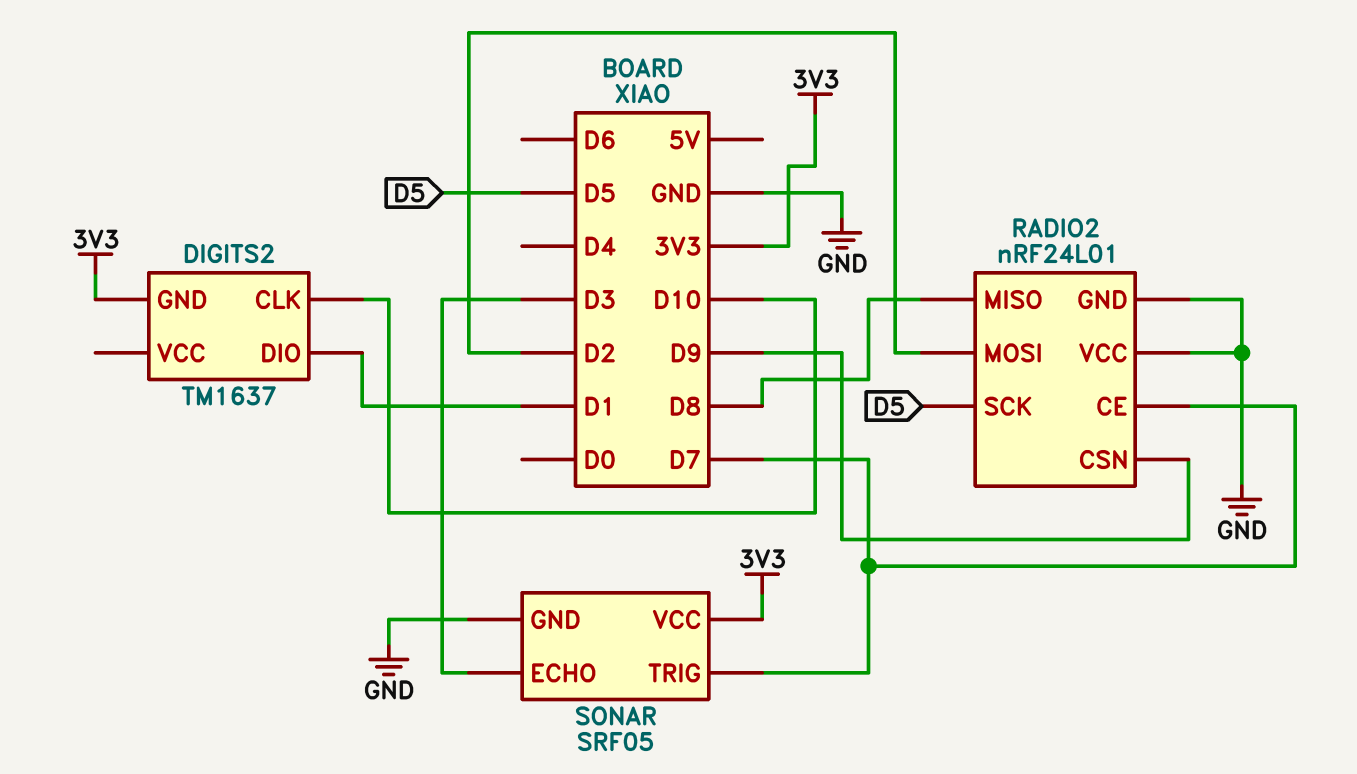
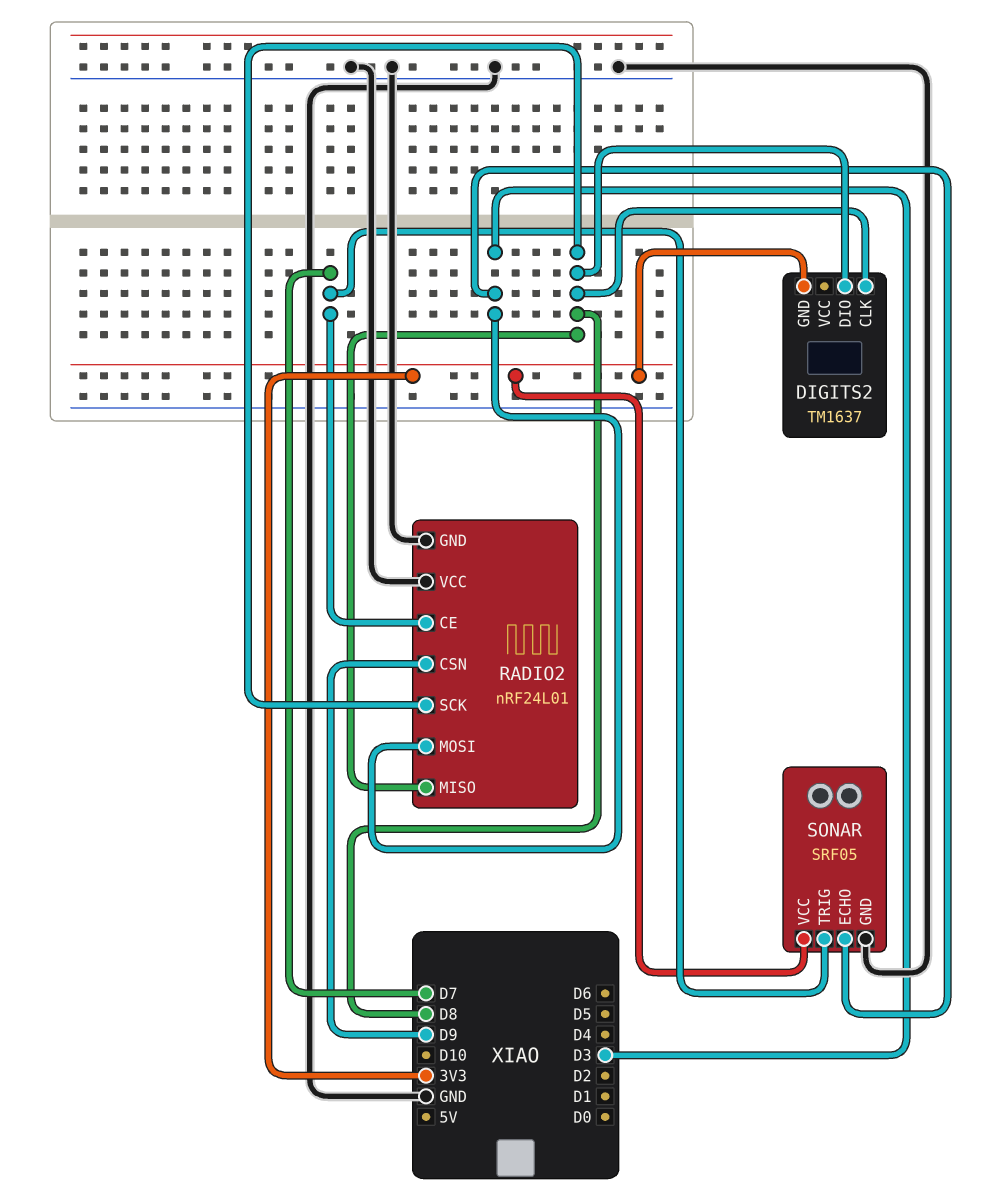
DIGITS2 pin CLK: D10 -> D8
DIGITS2 pin DIO: D1 -> D8
RADIO2 pin MOSI: D2 -> D3
RADIO2 pin SCK: D5 -> D8

